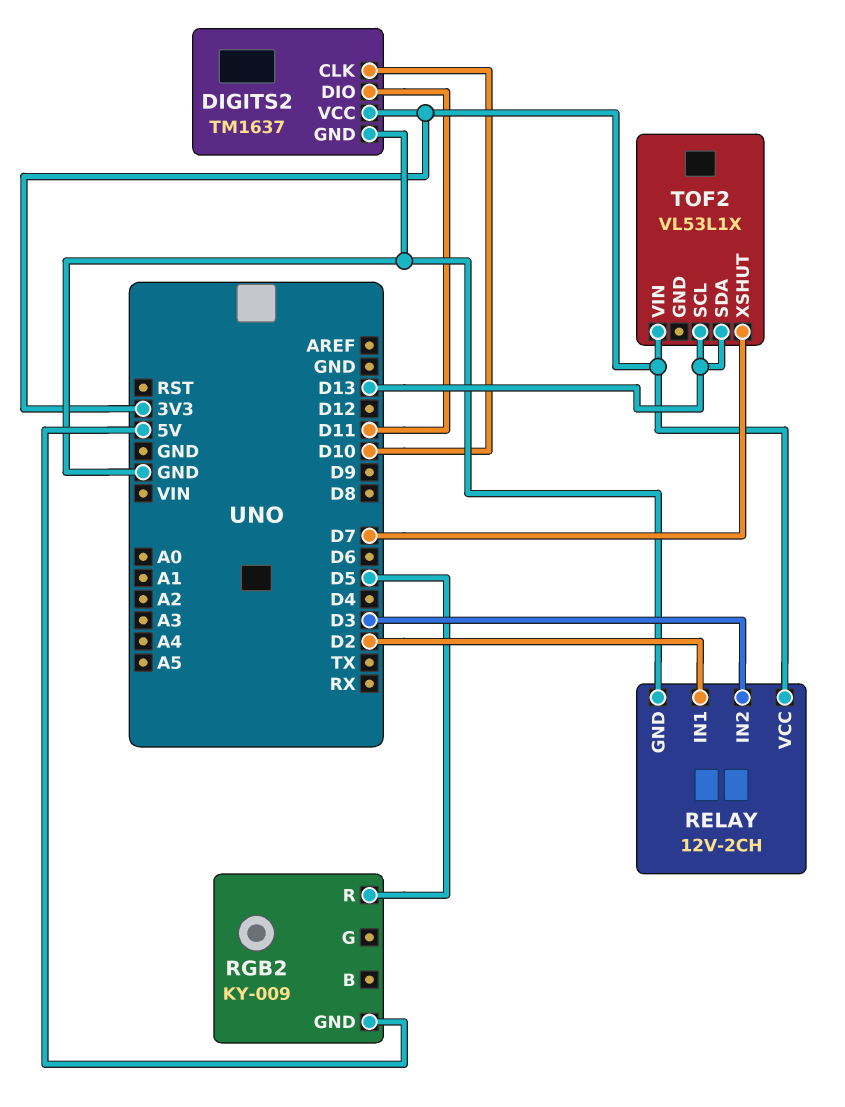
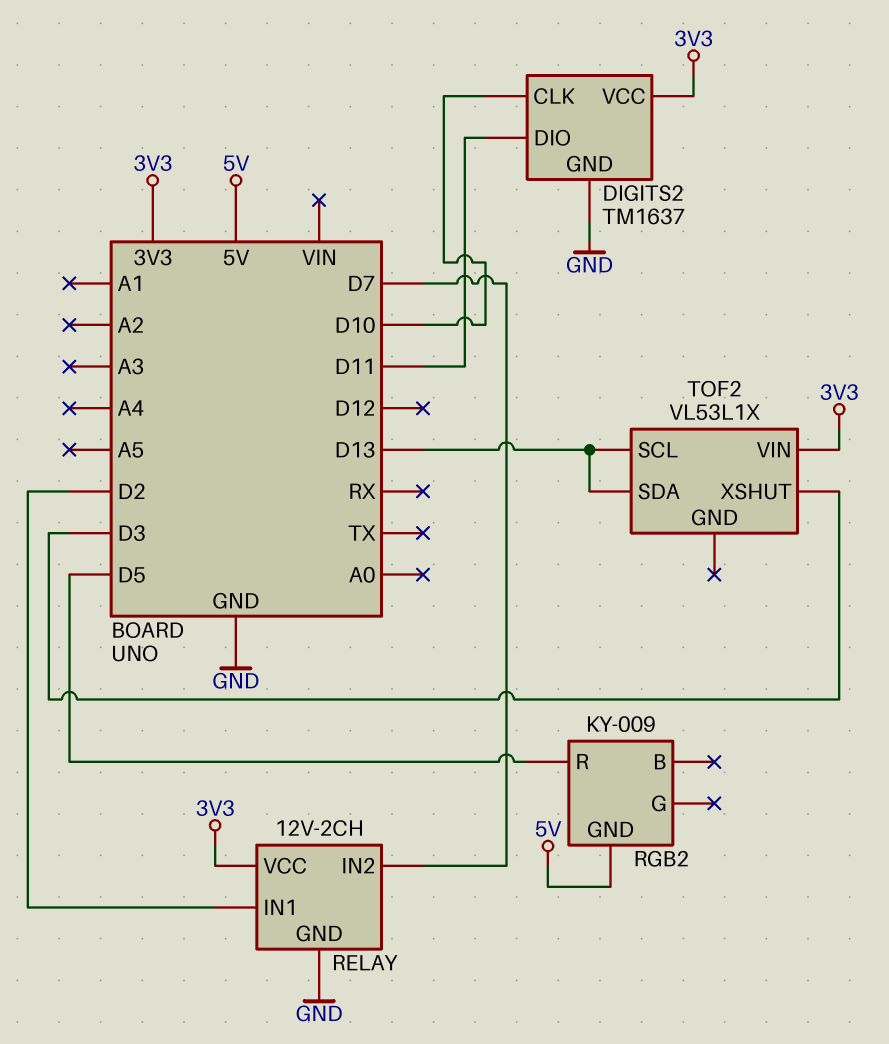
RELAY pin IN2: D3 -> D7
TOF2 pin XSHUT: D7 -> D3

